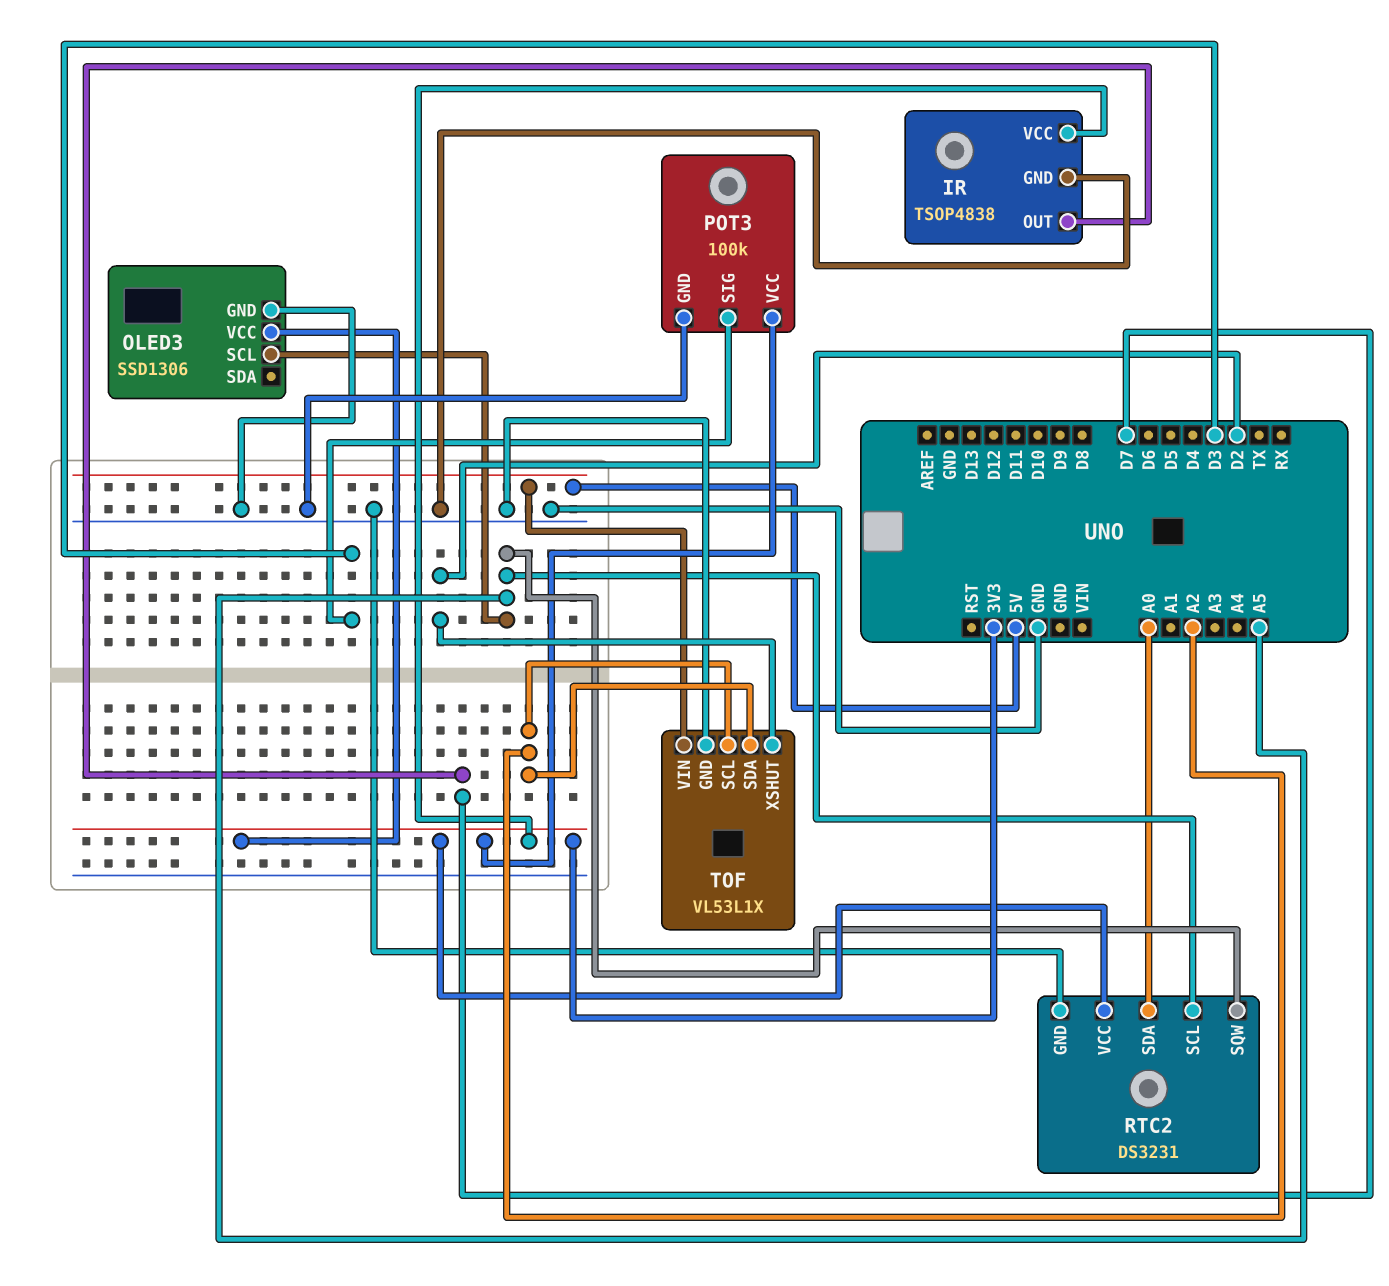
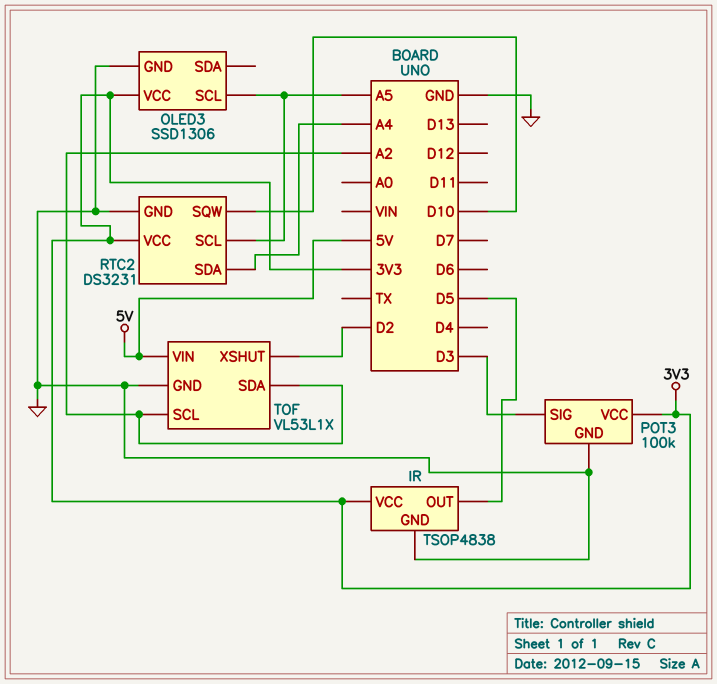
IR pin OUT: D7 -> D5
RTC2 pin SDA: A0 -> A4
RTC2 pin SQW: A5 -> D10

